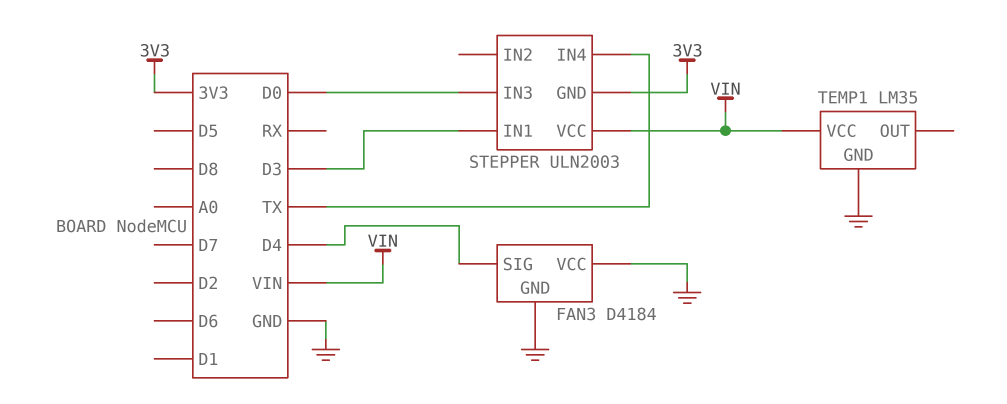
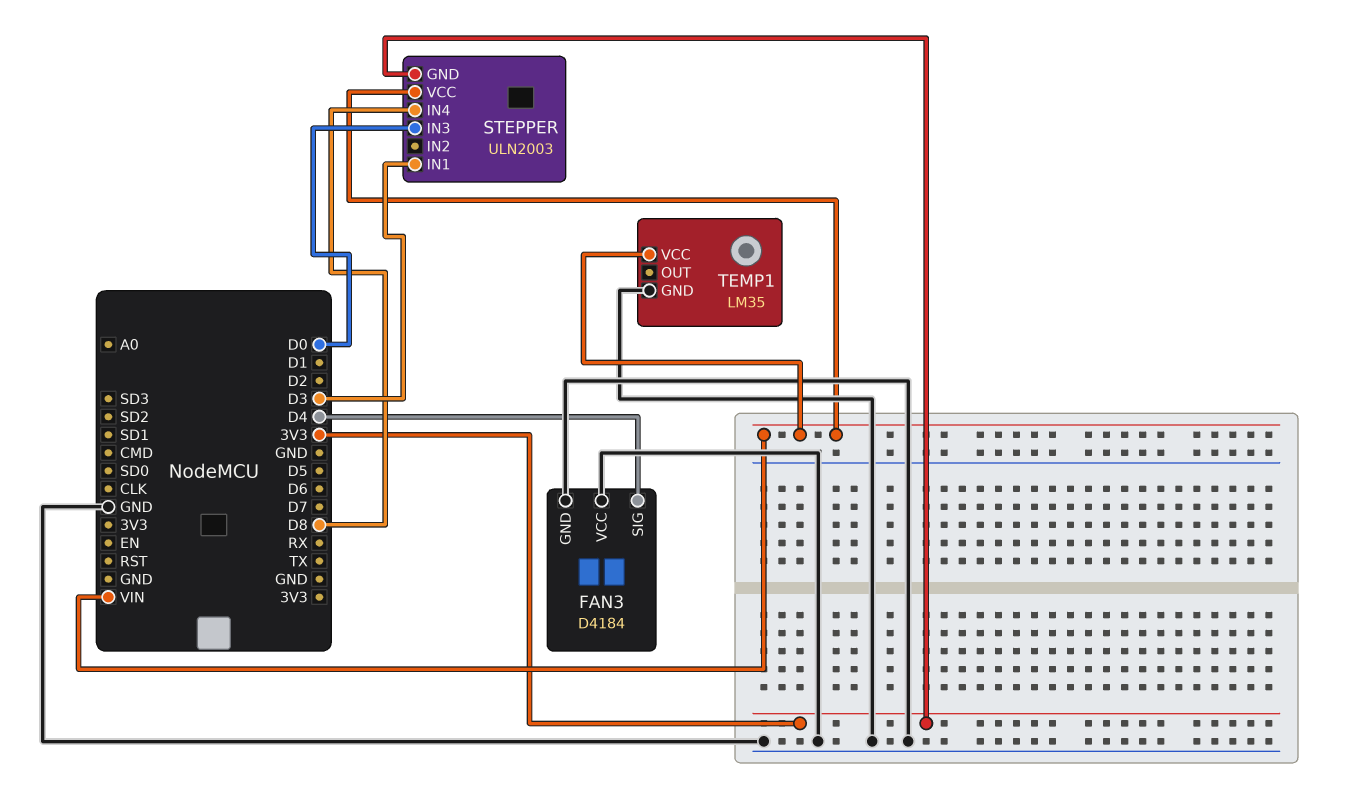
STEPPER pin IN4: TX -> D8

